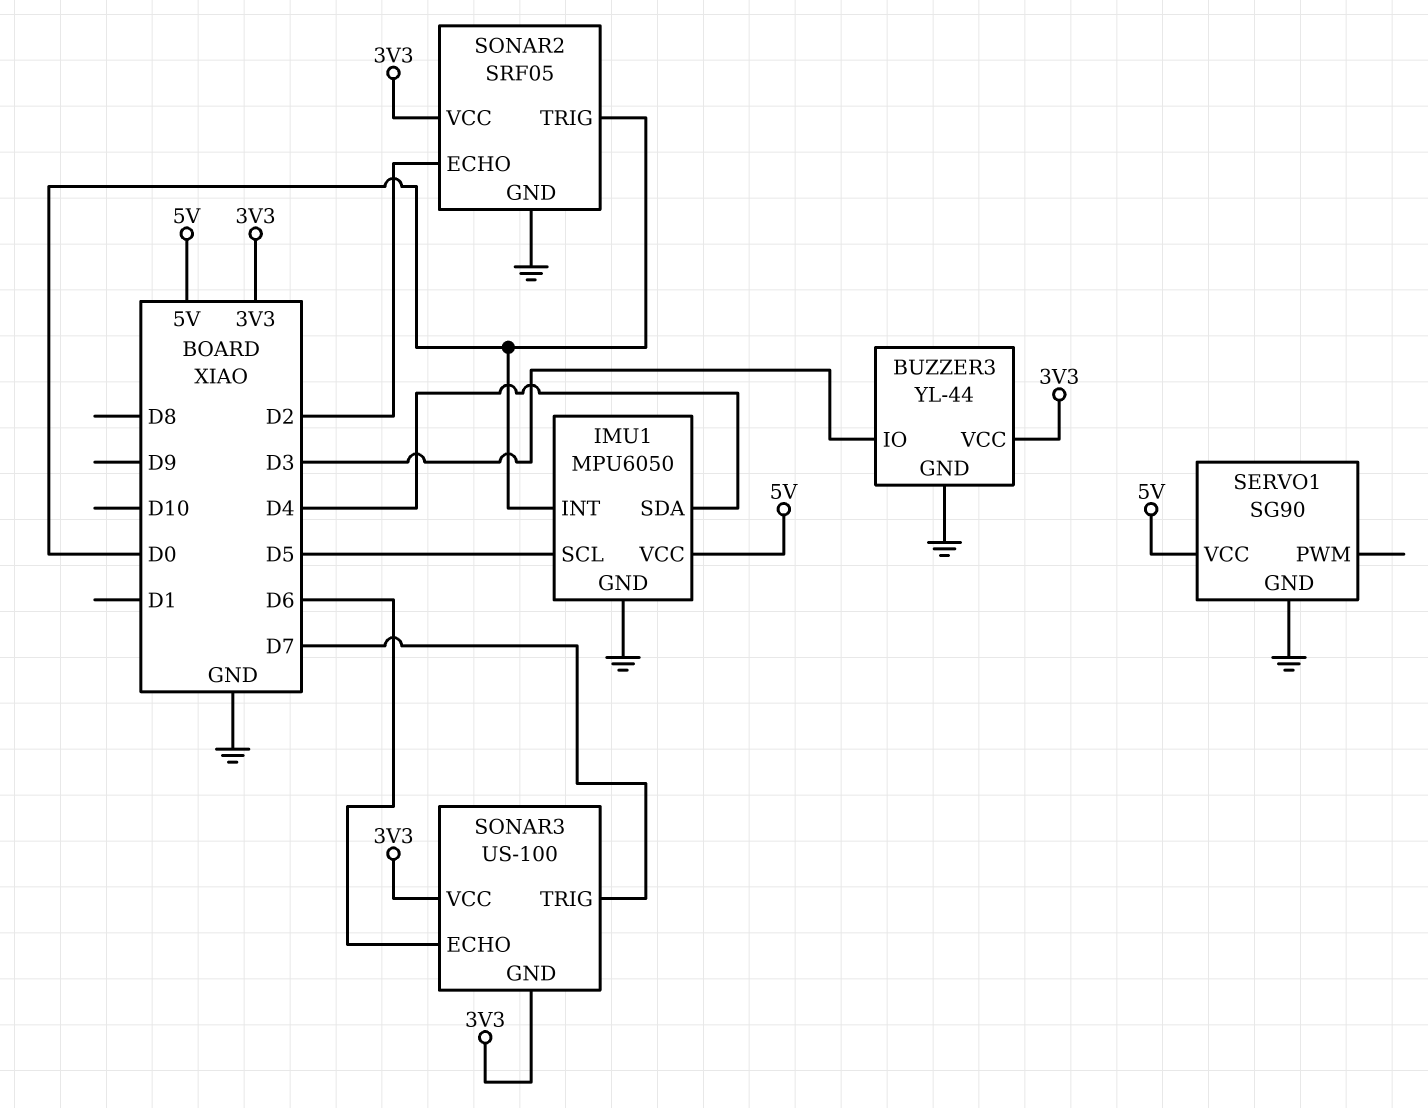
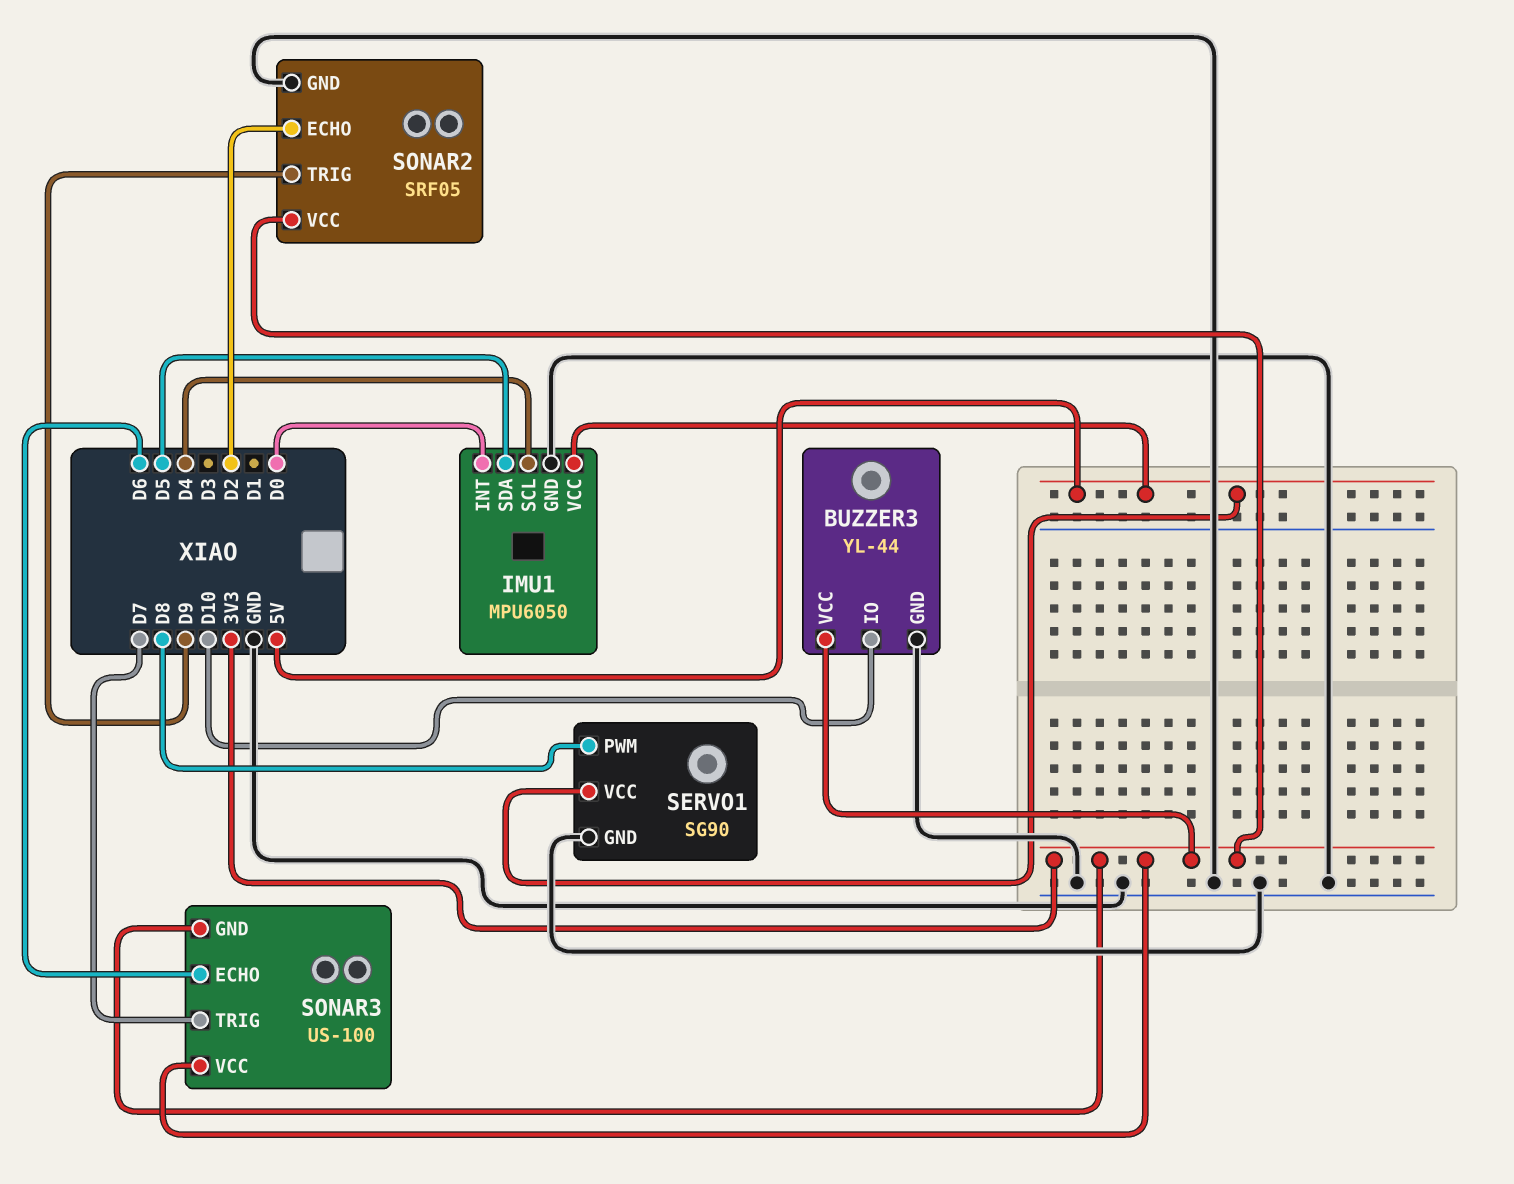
BUZZER3 pin IO: D3 -> D10
IMU1 pin SCL: D5 -> D4
IMU1 pin SDA: D4 -> D5
SERVO1 pin PWM: none -> D8
SONAR2 pin TRIG: D0 -> D9

